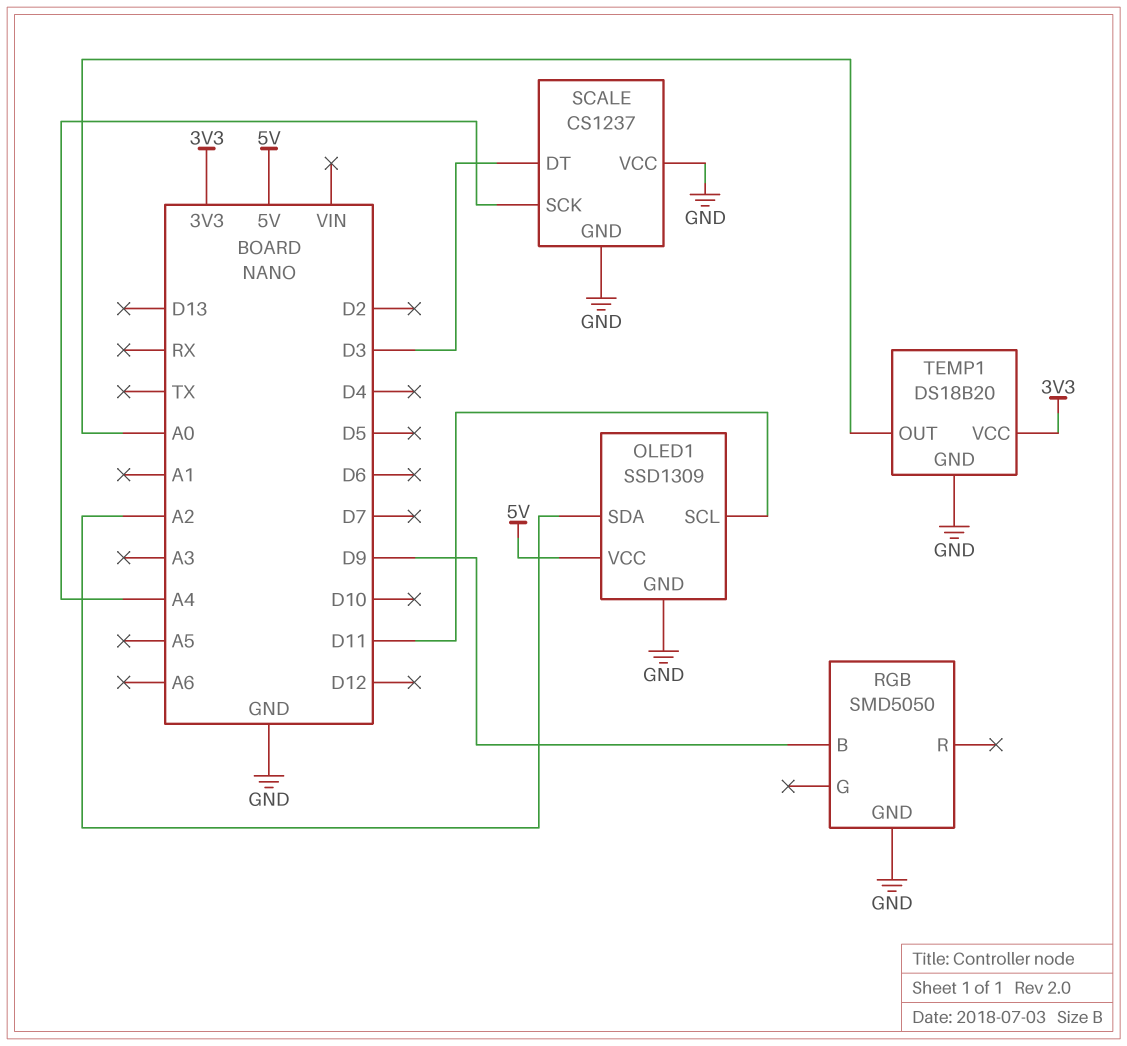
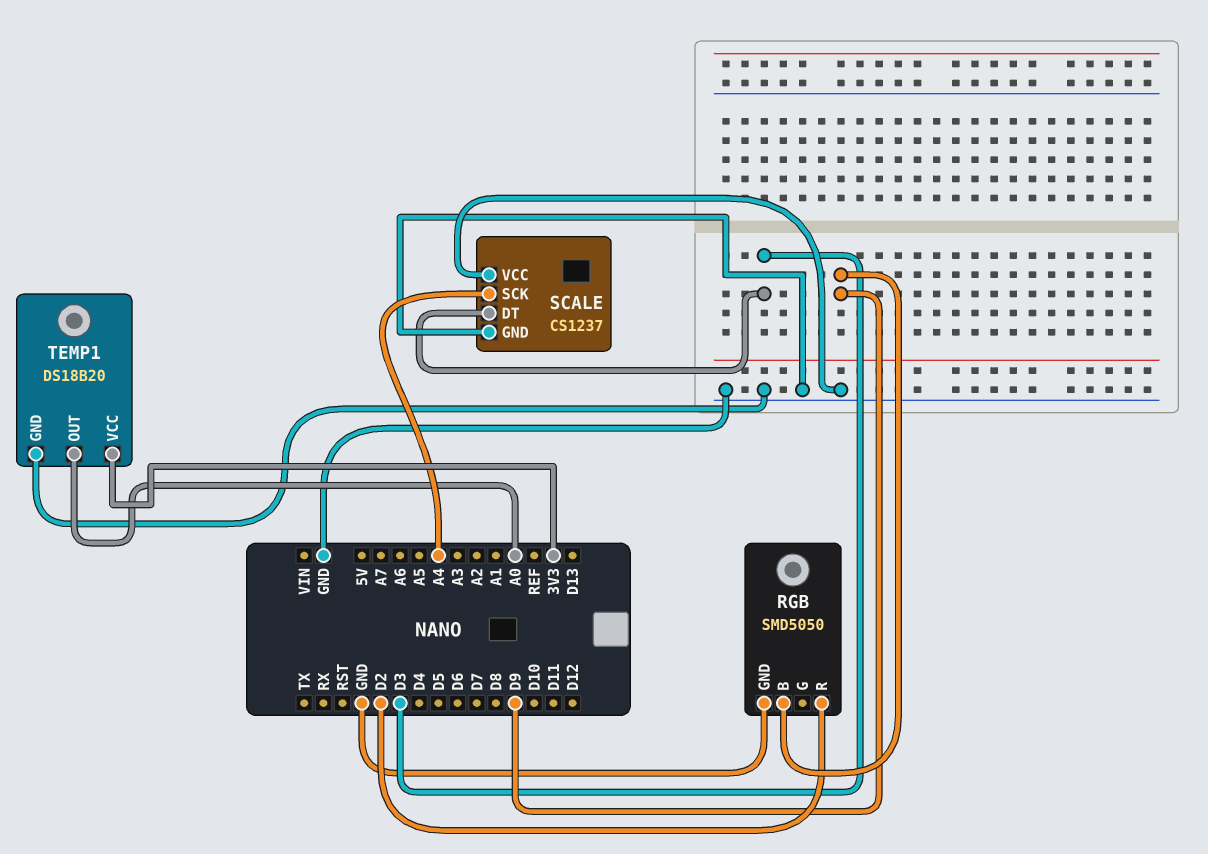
OLED1: SSD1309 -> none
OLED1 pin GND: GND -> none
OLED1 pin SCL: D11 -> none
OLED1 pin SDA: A2 -> none
OLED1 pin VCC: 5V -> none
RGB pin R: none -> D2

